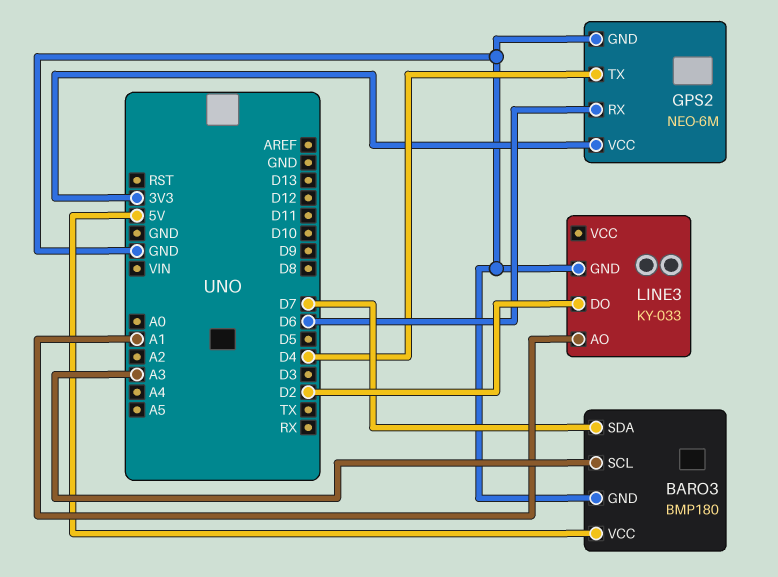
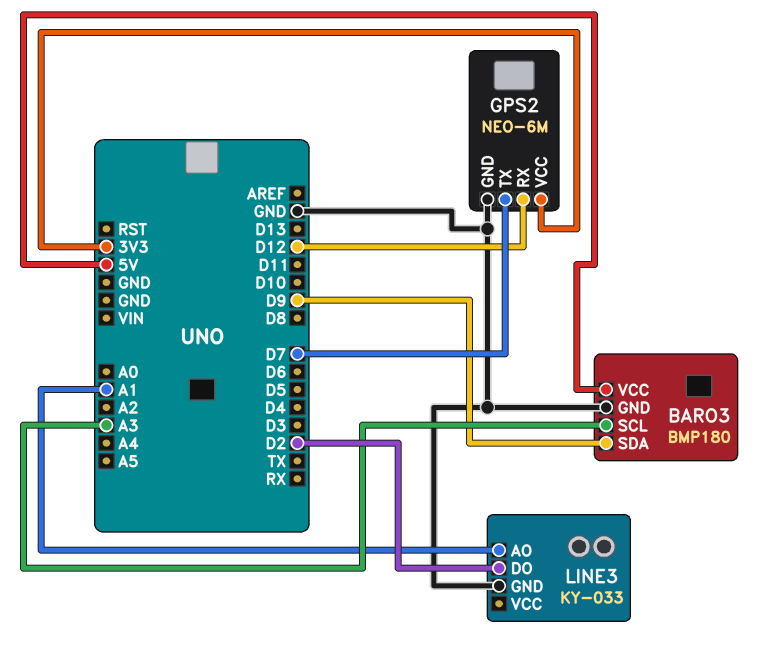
BARO3 pin SDA: D7 -> D9
GPS2 pin RX: D6 -> D12
GPS2 pin TX: D4 -> D7

